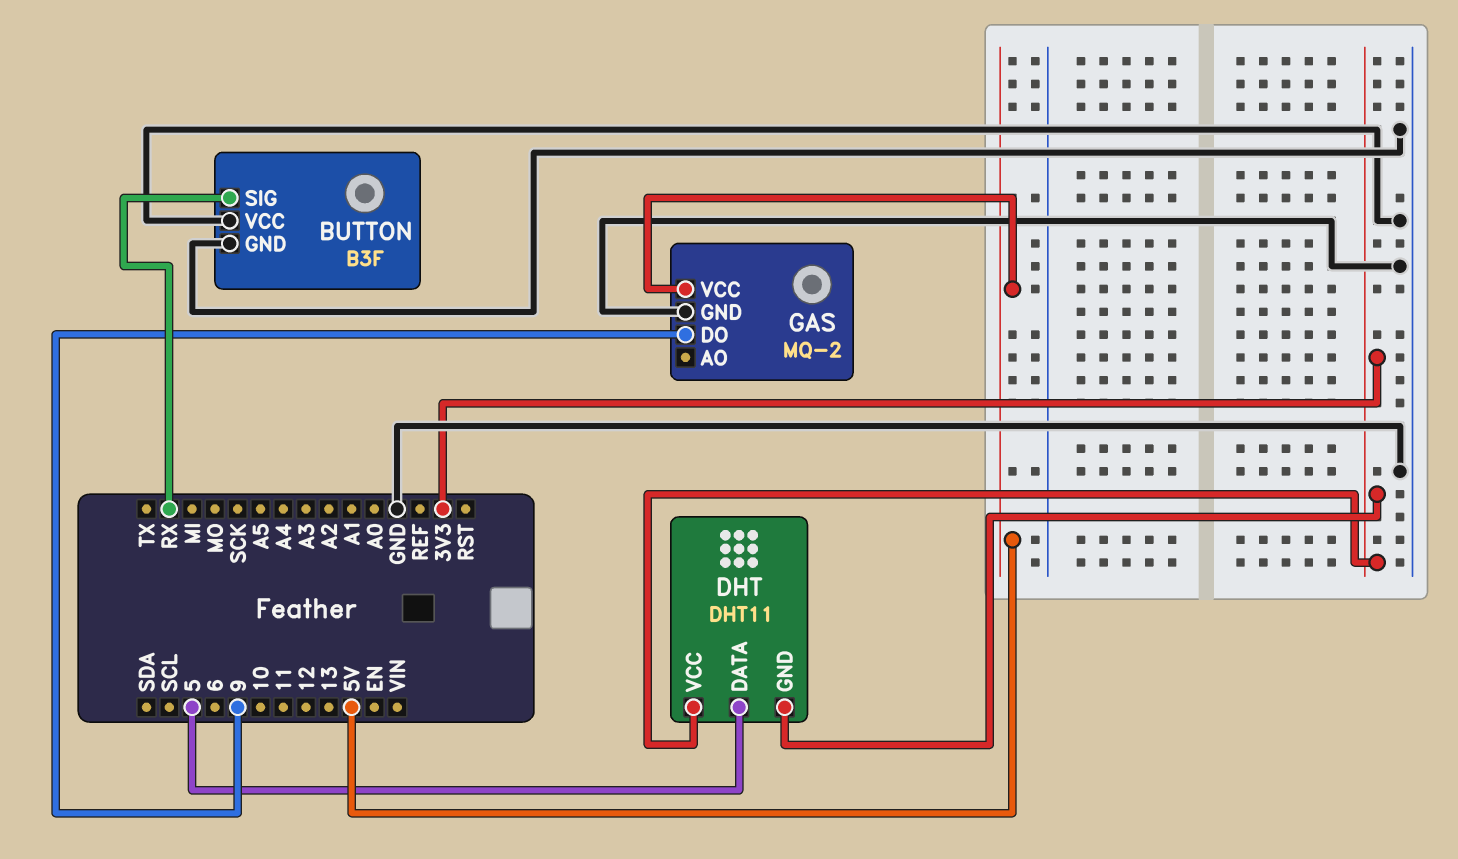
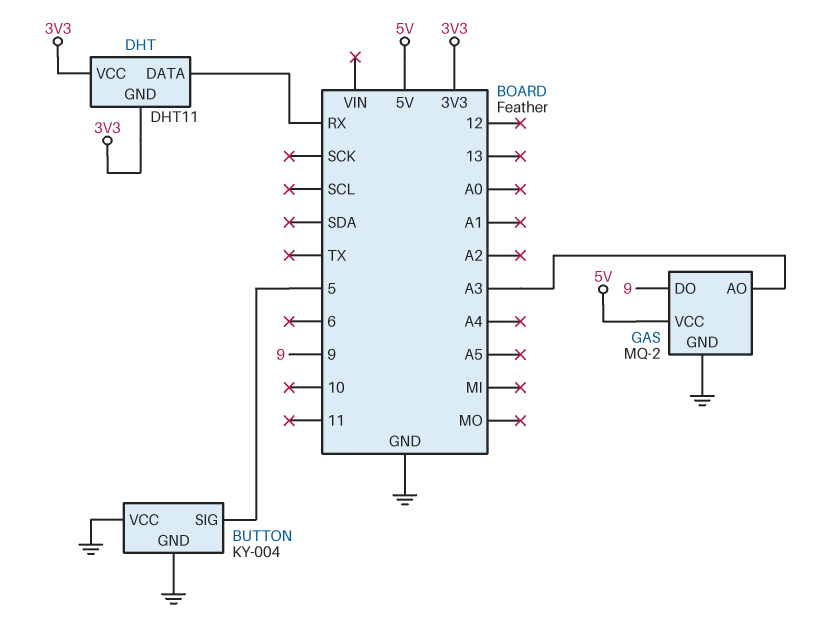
BUTTON: B3F -> KY-004
BUTTON pin SIG: RX -> 5
DHT pin DATA: 5 -> RX
GAS pin AO: none -> A3

